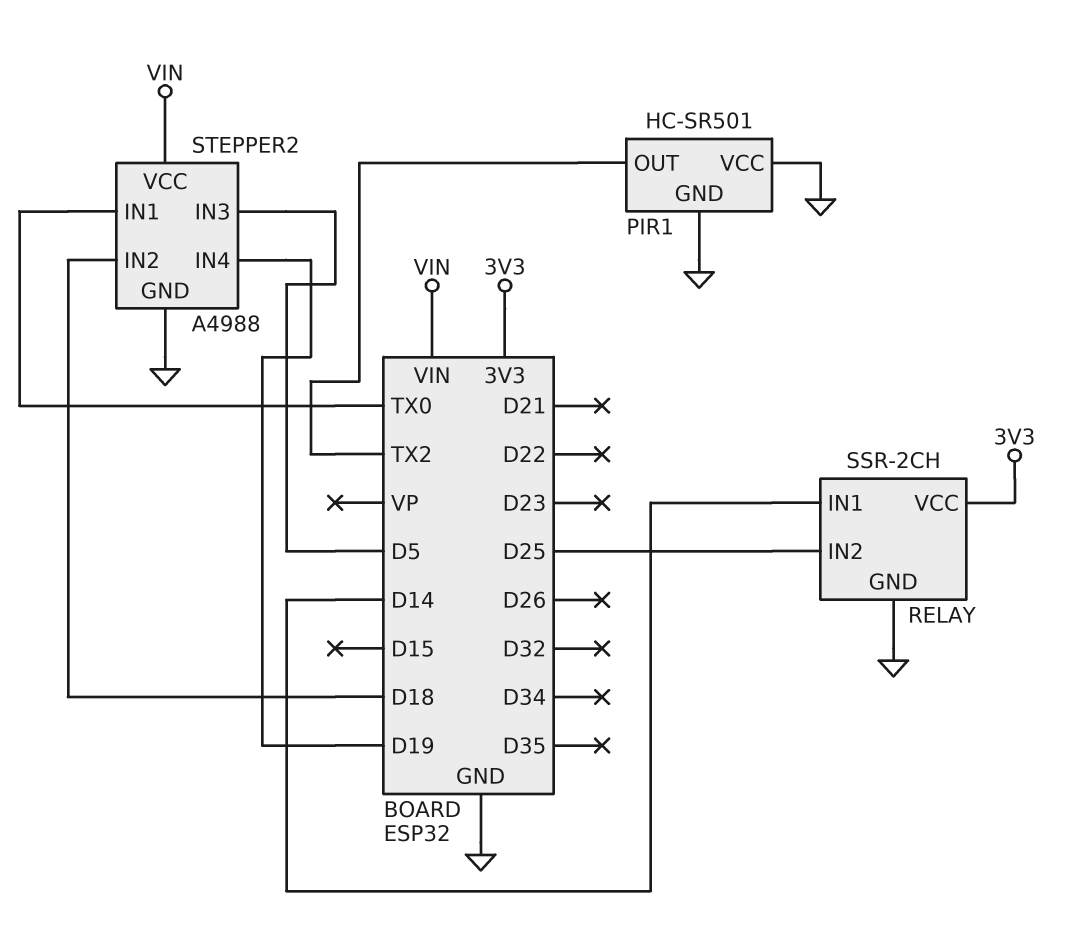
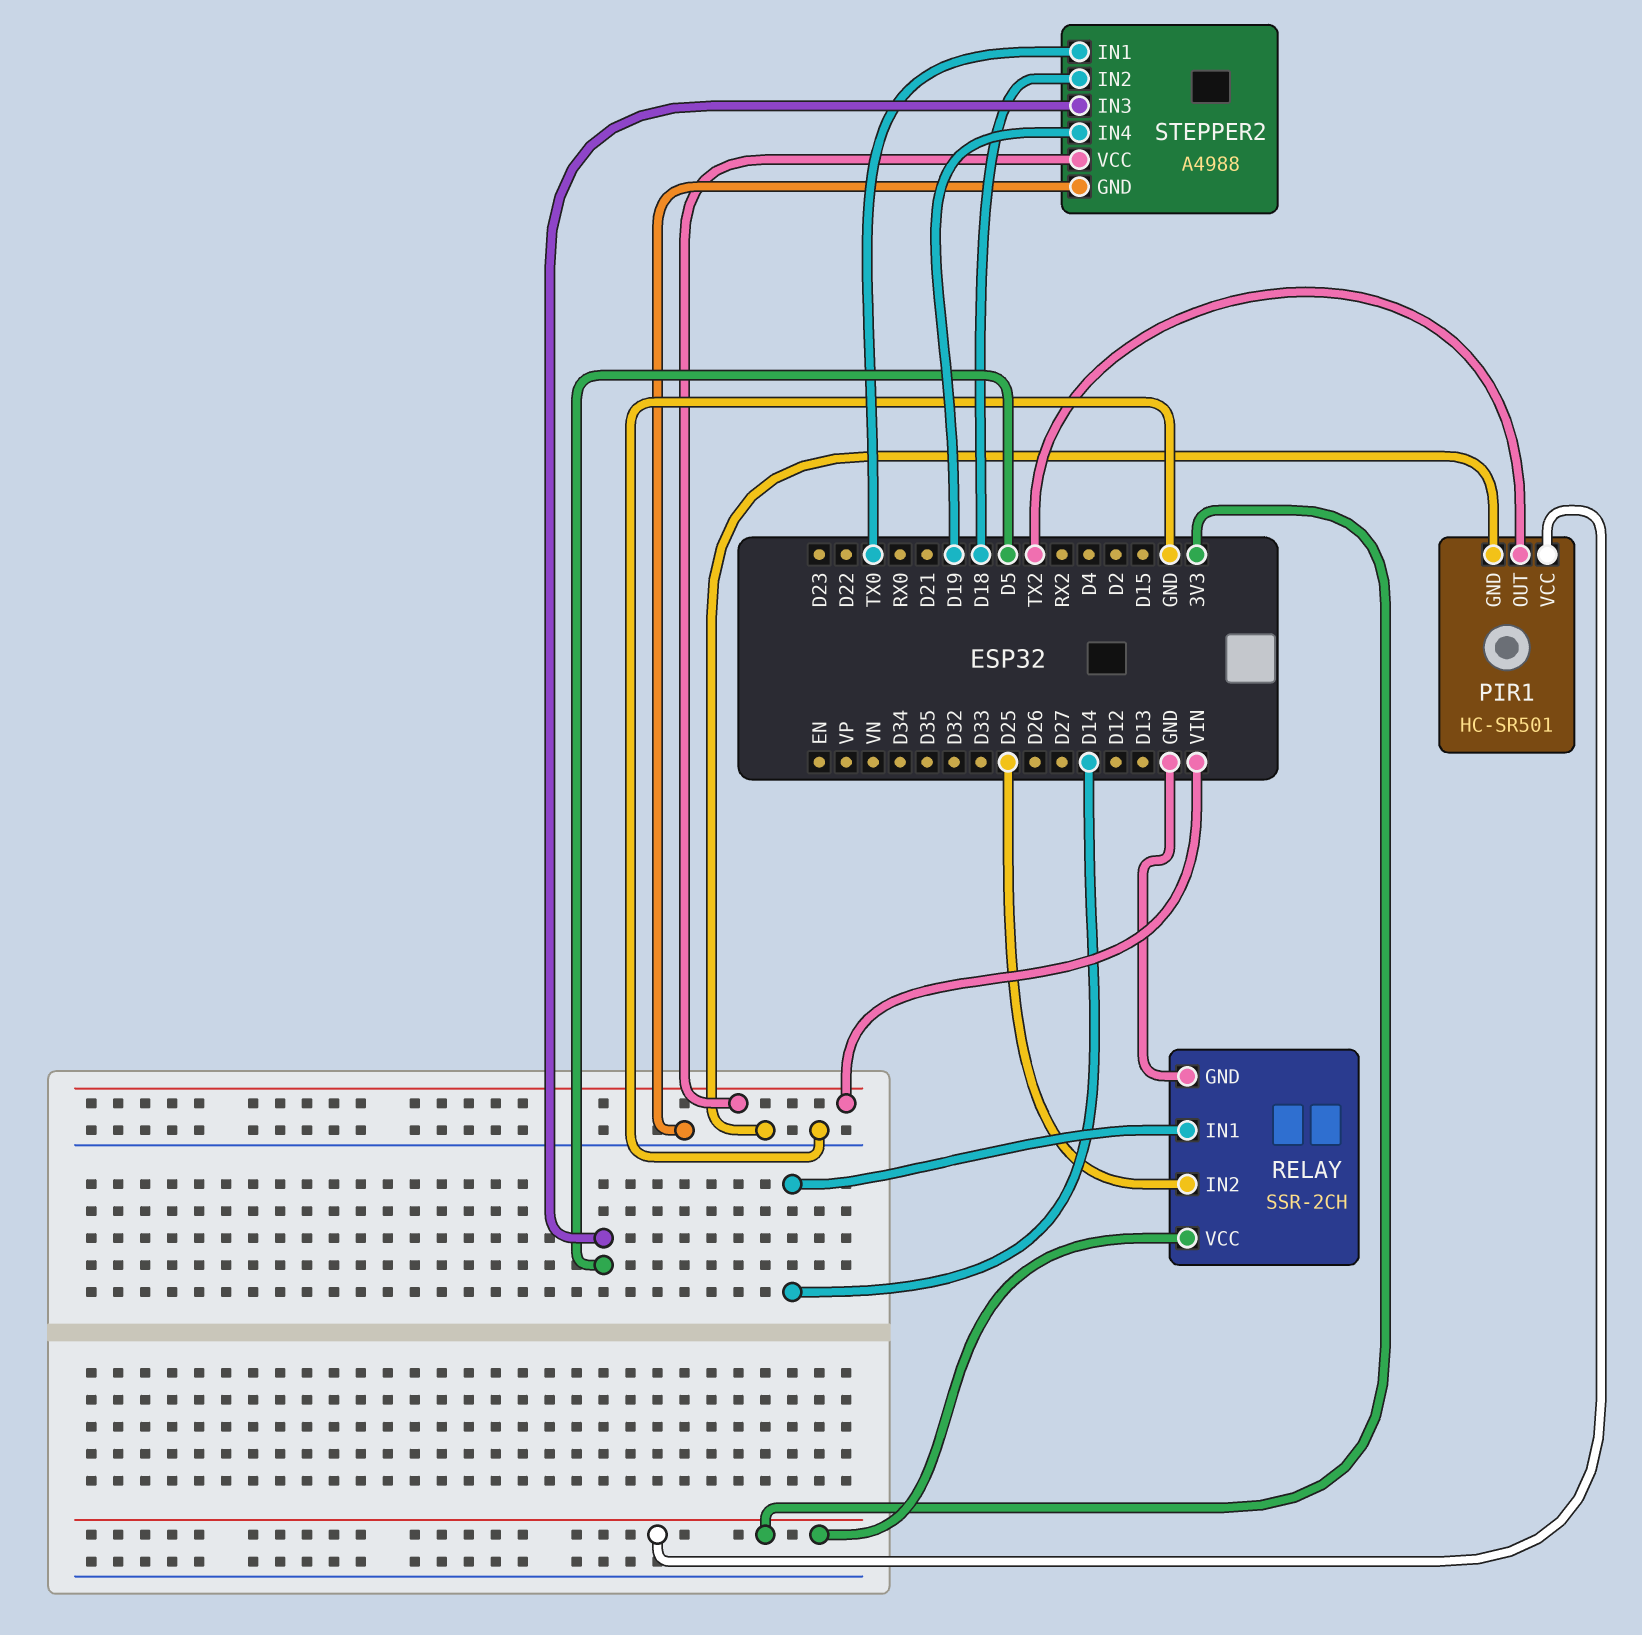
PIR1 pin VCC: GND -> 3V3

